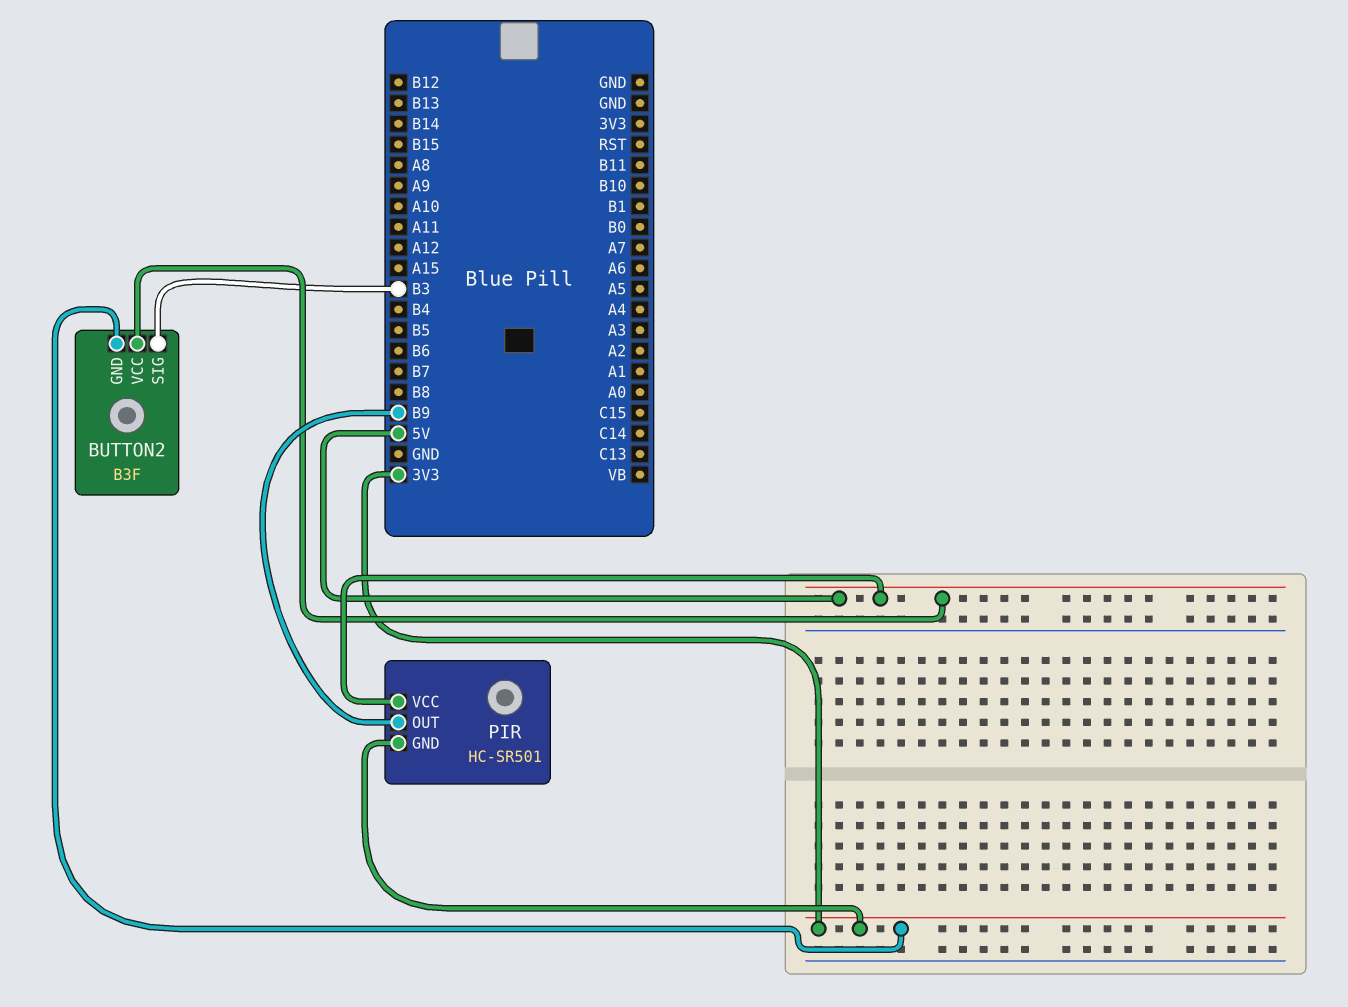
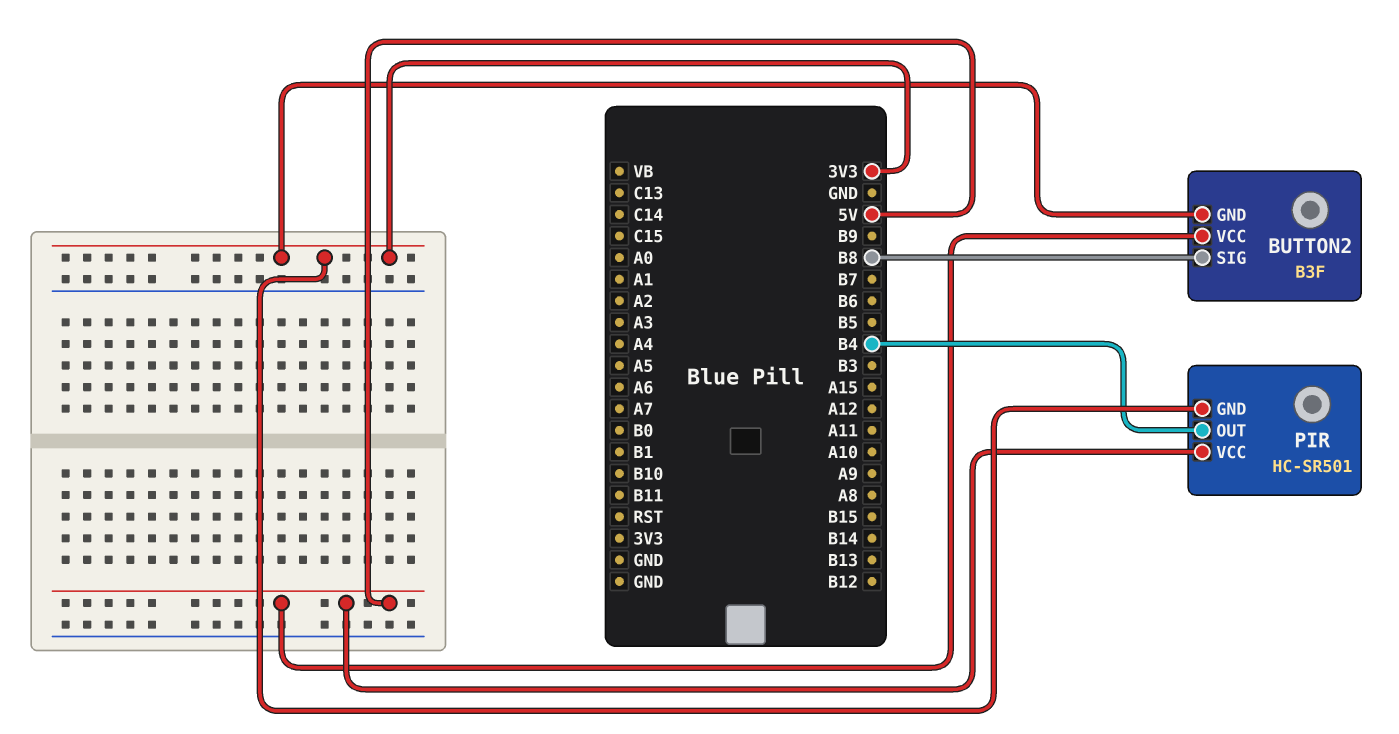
BUTTON2 pin SIG: B3 -> B8
PIR pin OUT: B9 -> B4

